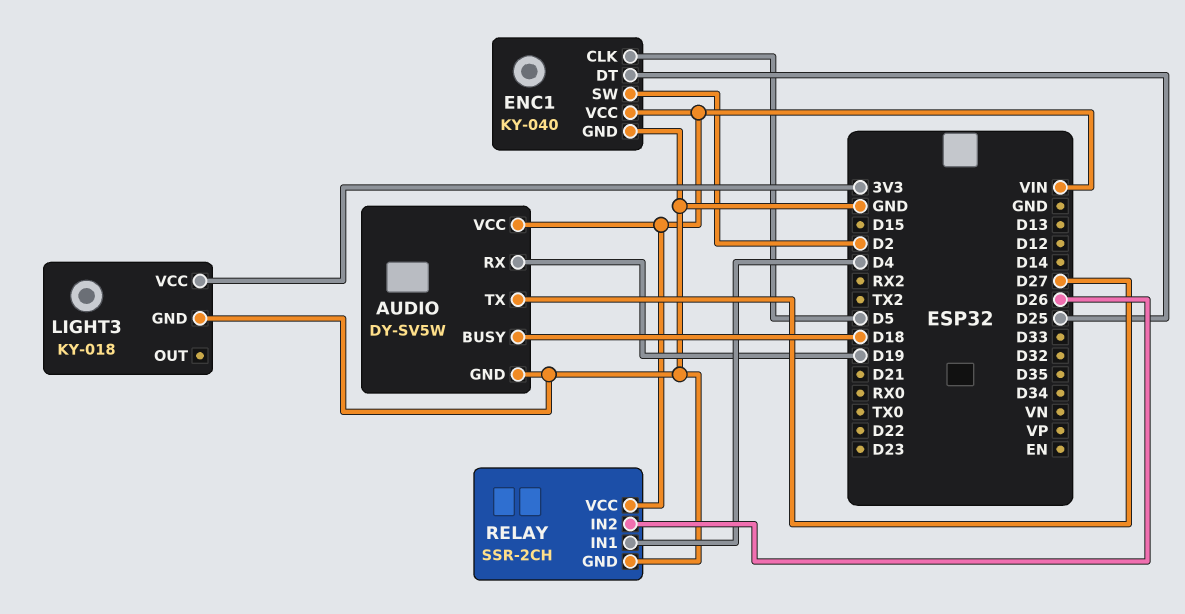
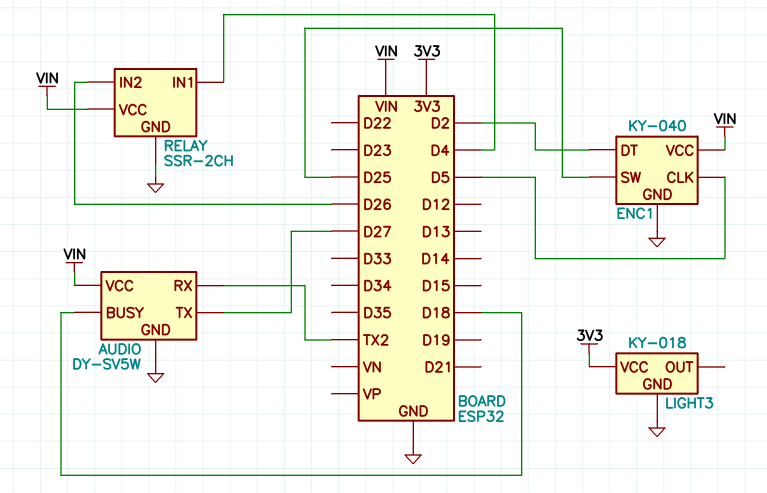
AUDIO pin RX: D19 -> TX2
ENC1 pin DT: D25 -> D2
ENC1 pin SW: D2 -> D25

